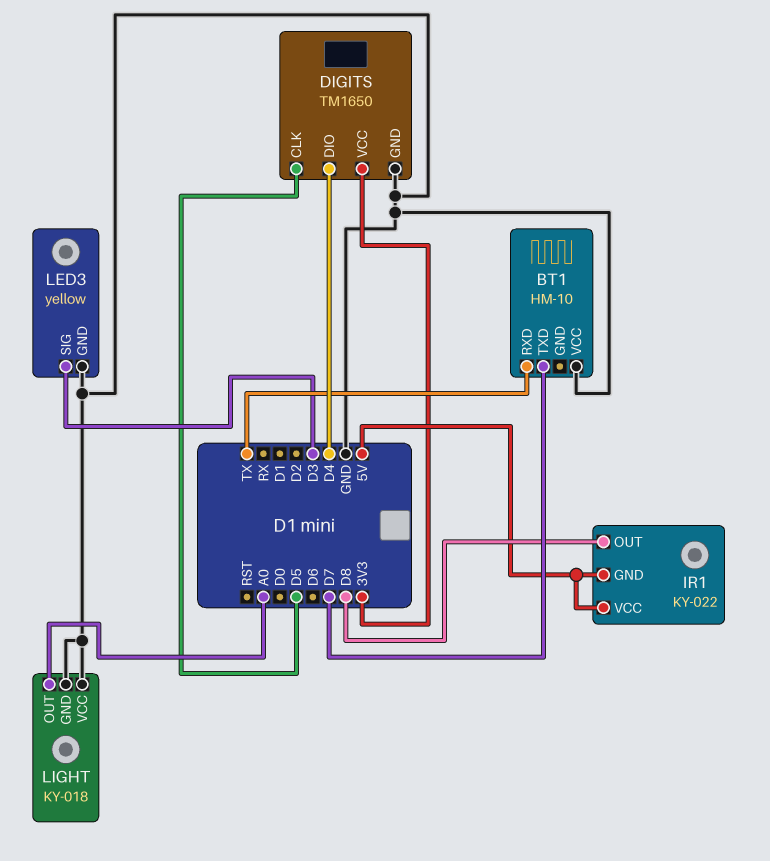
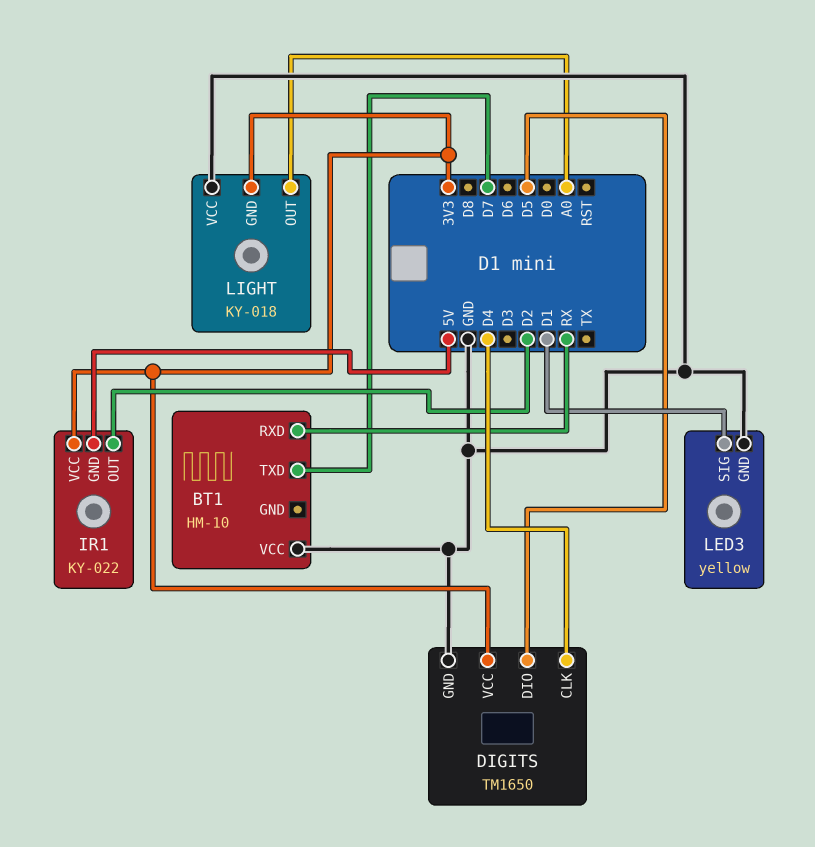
BT1 pin RXD: TX -> RX
DIGITS pin CLK: D5 -> D4
DIGITS pin DIO: D4 -> D5
IR1 pin OUT: D8 -> D2
IR1 pin VCC: 5V -> 3V3
LED3 pin SIG: D3 -> D1
LIGHT pin GND: GND -> 3V3

